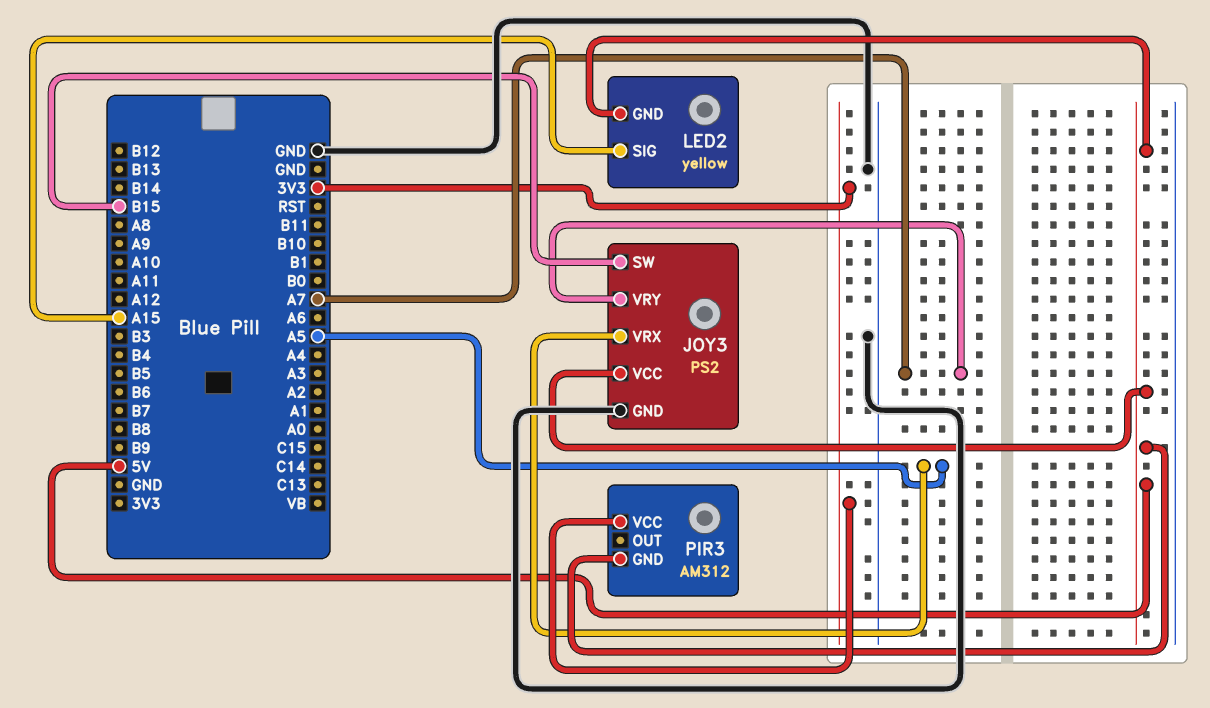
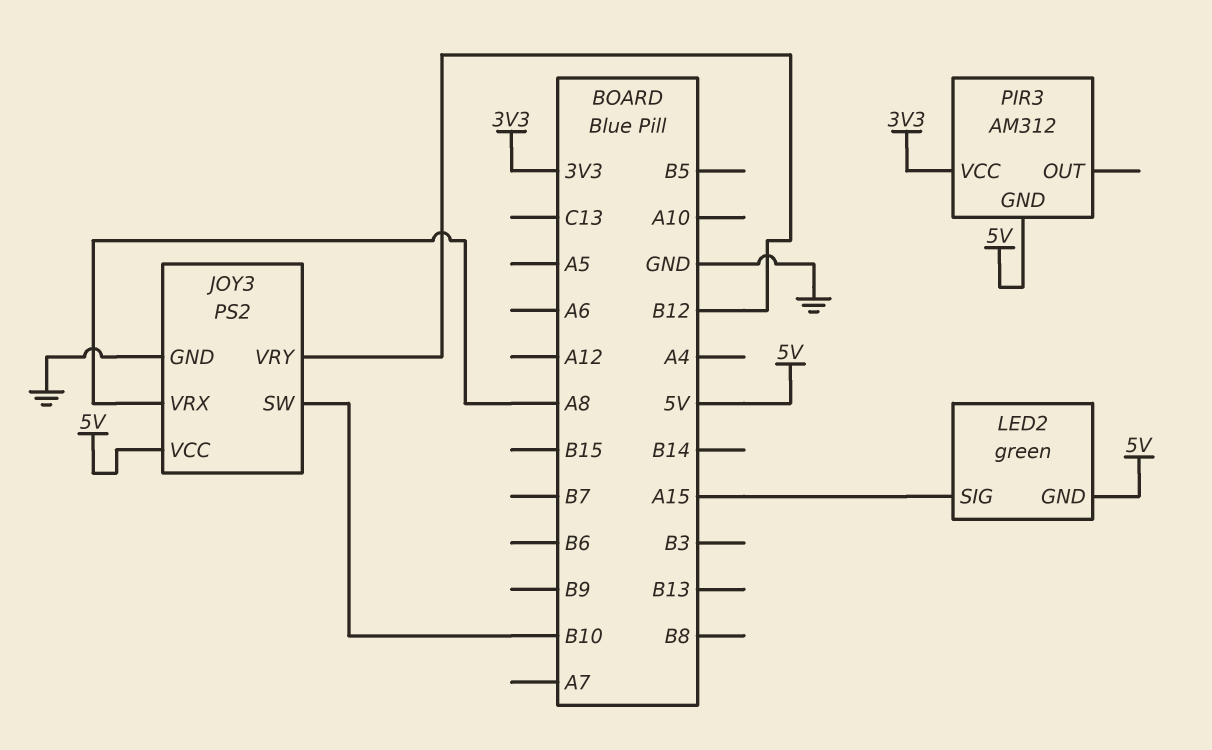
JOY3 pin SW: B15 -> B10
JOY3 pin VRX: A5 -> A8
JOY3 pin VRY: A7 -> B12
LED2: yellow -> green

